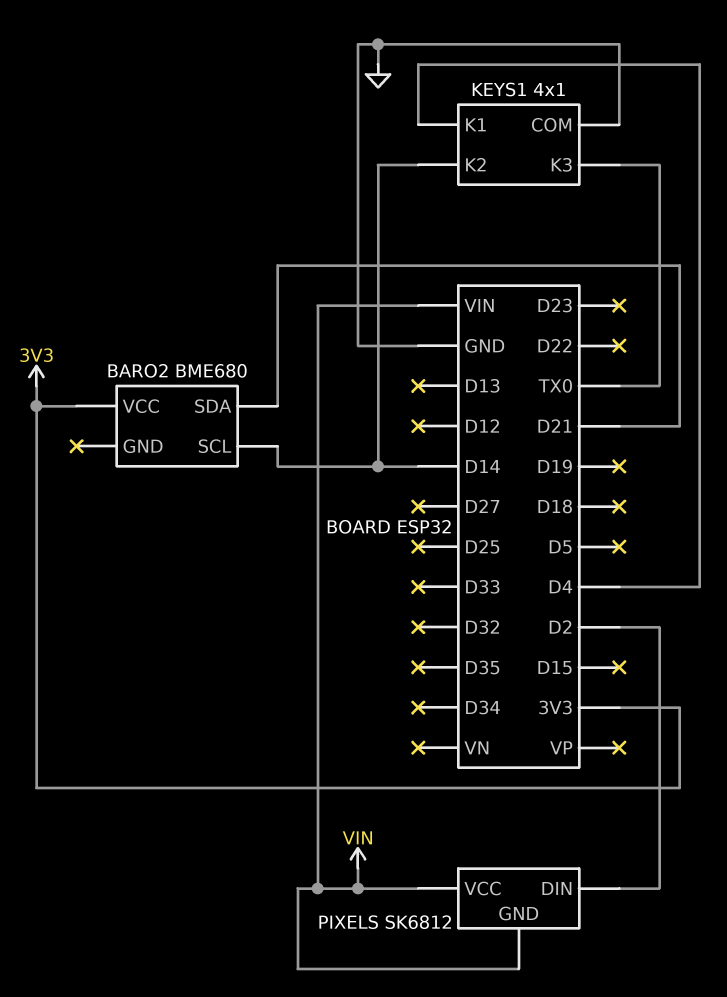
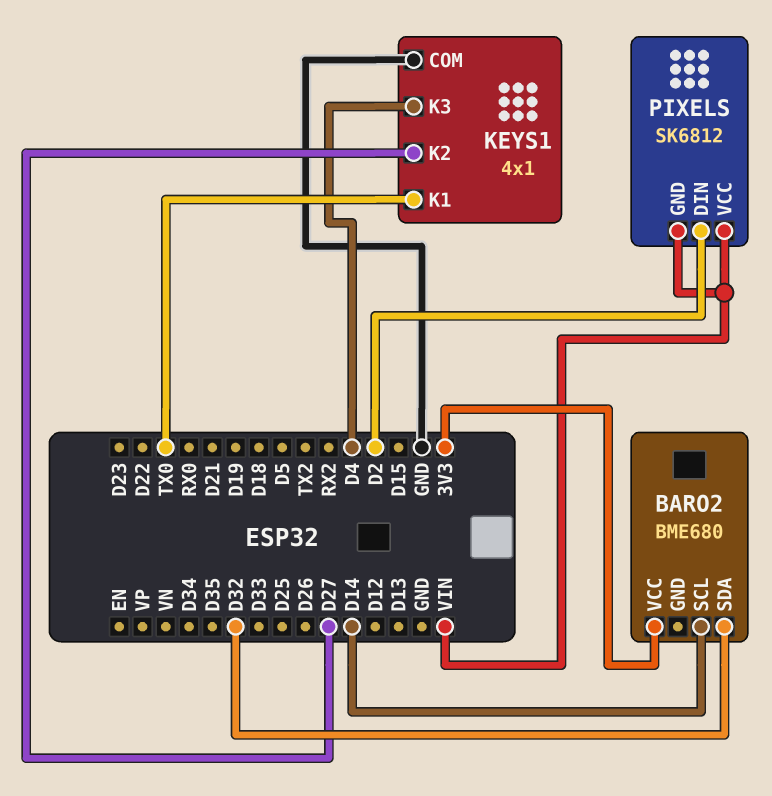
BARO2 pin SDA: D21 -> D32
KEYS1 pin K1: D4 -> TX0
KEYS1 pin K2: D14 -> D27
KEYS1 pin K3: TX0 -> D4

